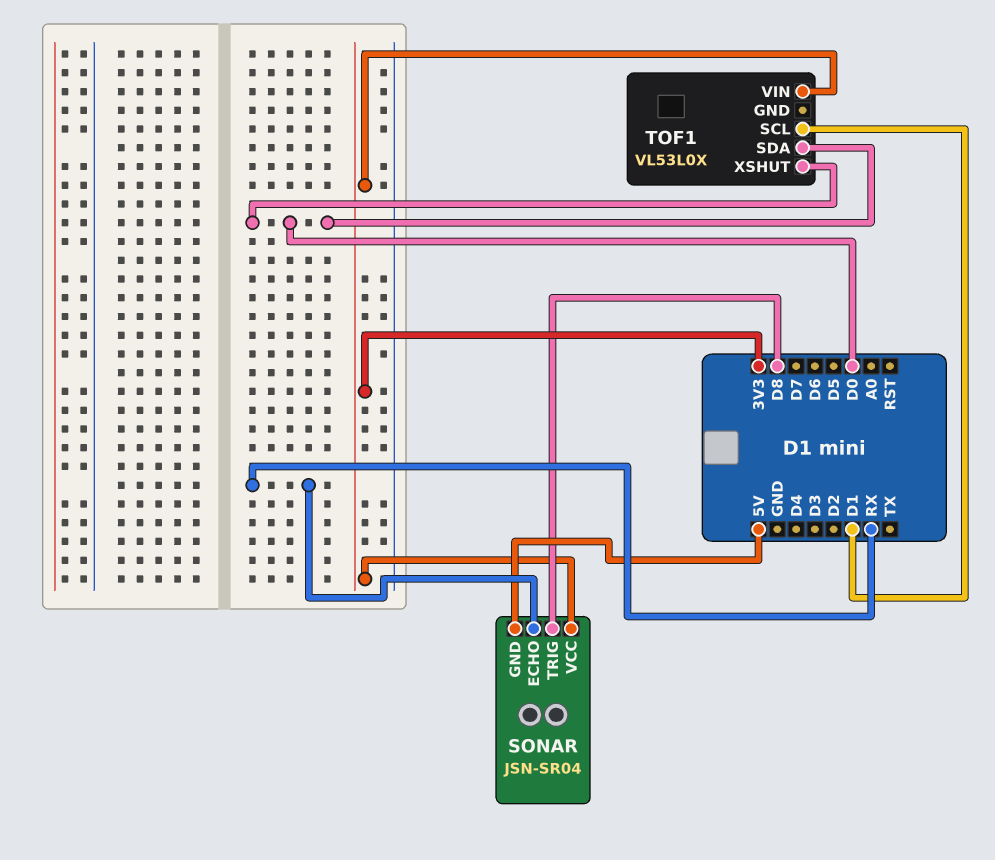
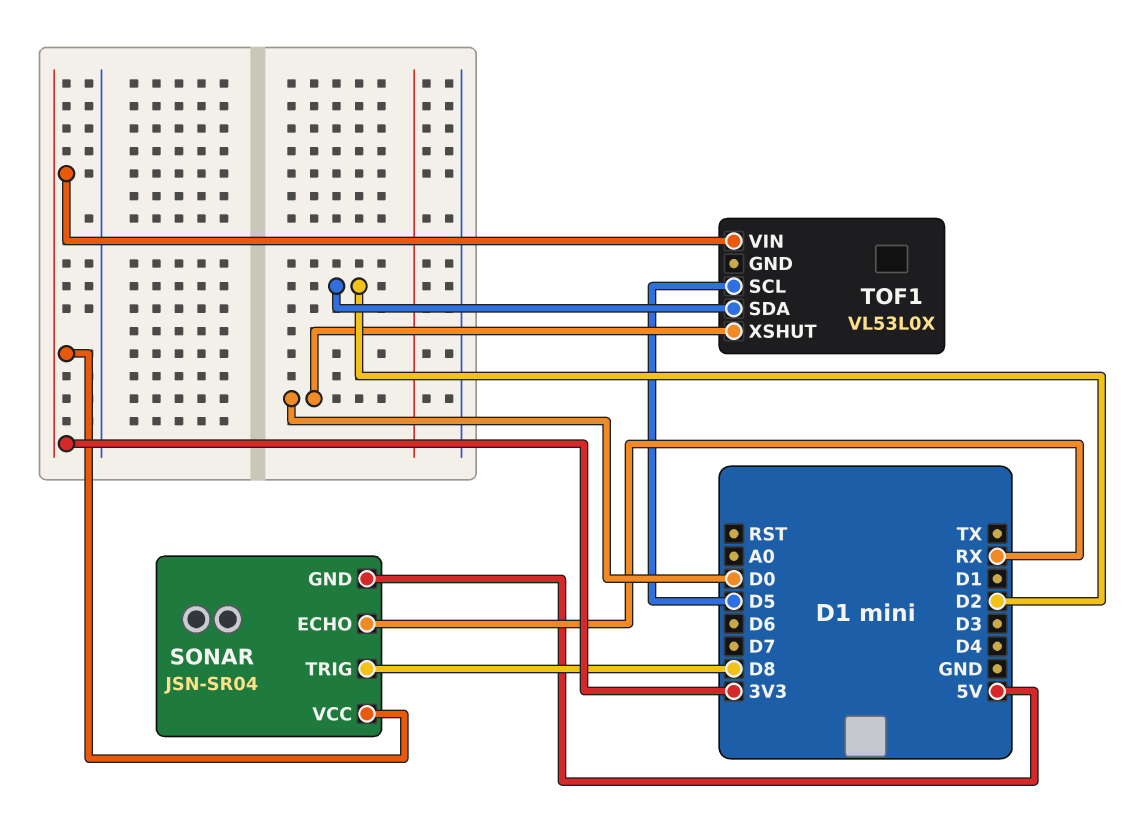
TOF1 pin SCL: D1 -> D5
TOF1 pin SDA: D0 -> D2

